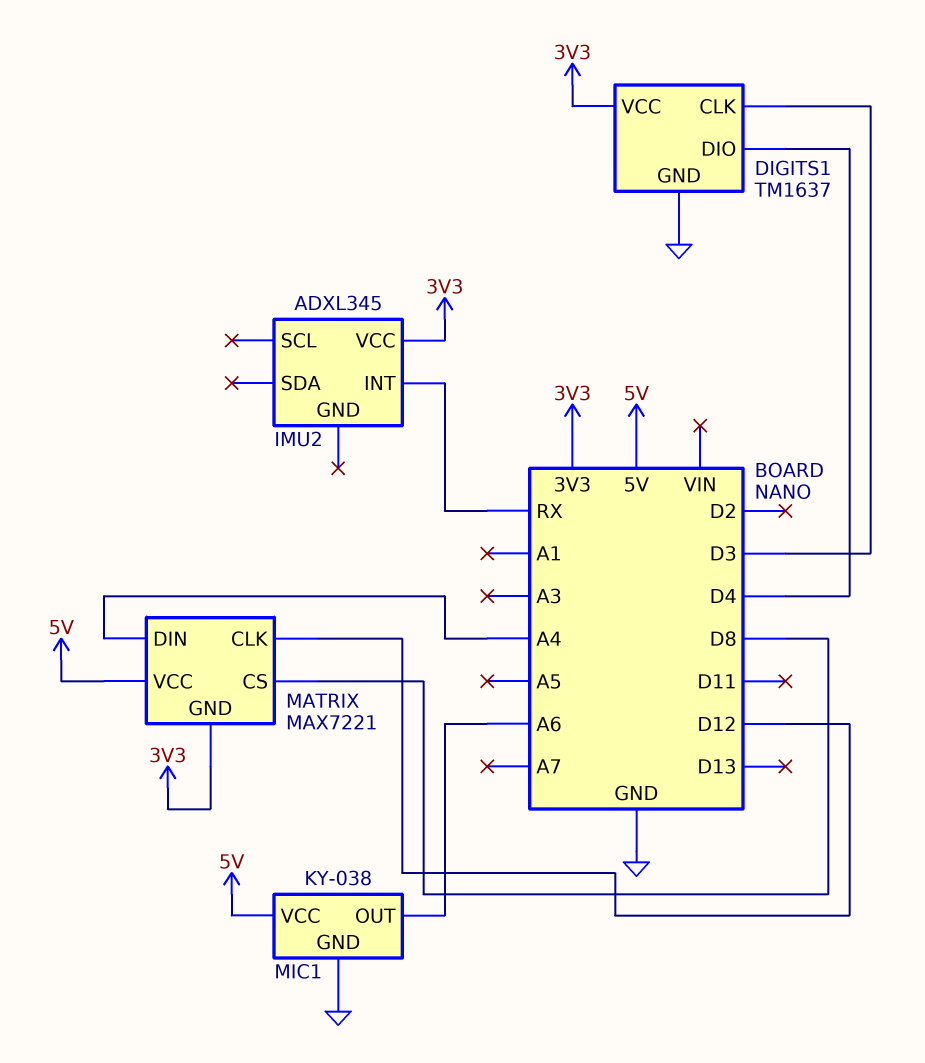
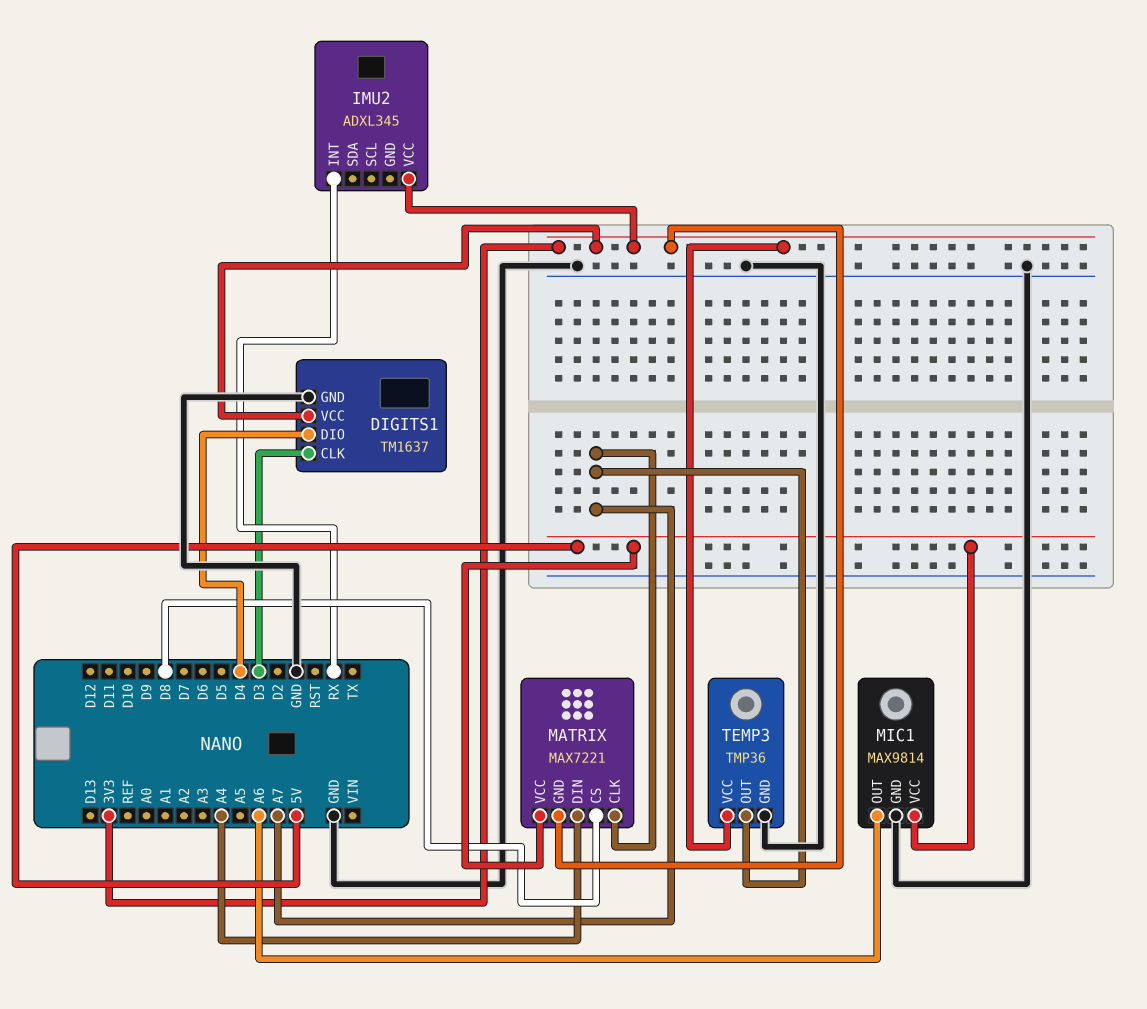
MATRIX pin CLK: D12 -> A7
MIC1: KY-038 -> MAX9814
TEMP3: none -> TMP36
TEMP3 pin GND: none -> GND
TEMP3 pin OUT: none -> A7
TEMP3 pin VCC: none -> 3V3

